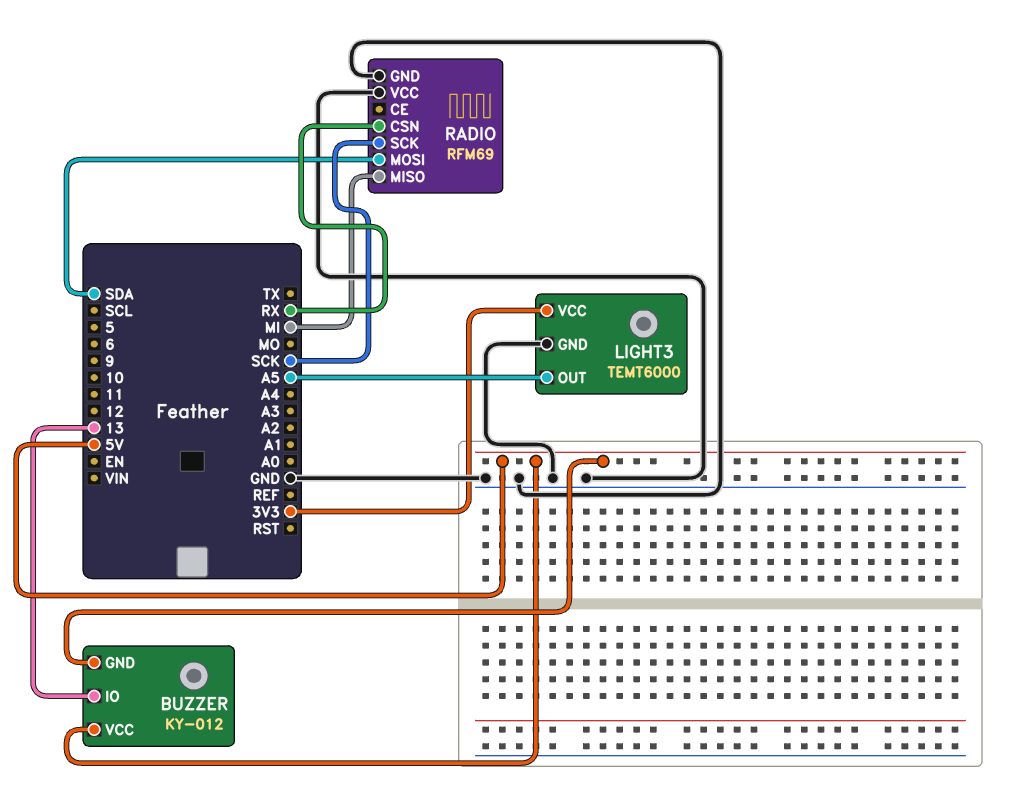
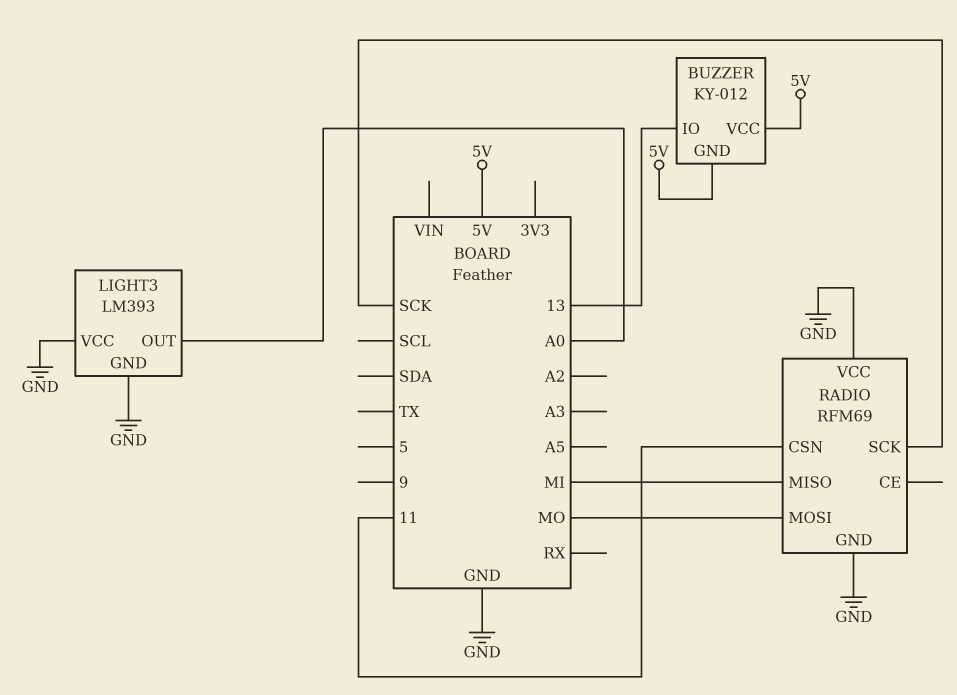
LIGHT3: TEMT6000 -> LM393
LIGHT3 pin OUT: A5 -> A0
LIGHT3 pin VCC: 3V3 -> GND
RADIO pin CSN: RX -> 11
RADIO pin MOSI: SDA -> MO

